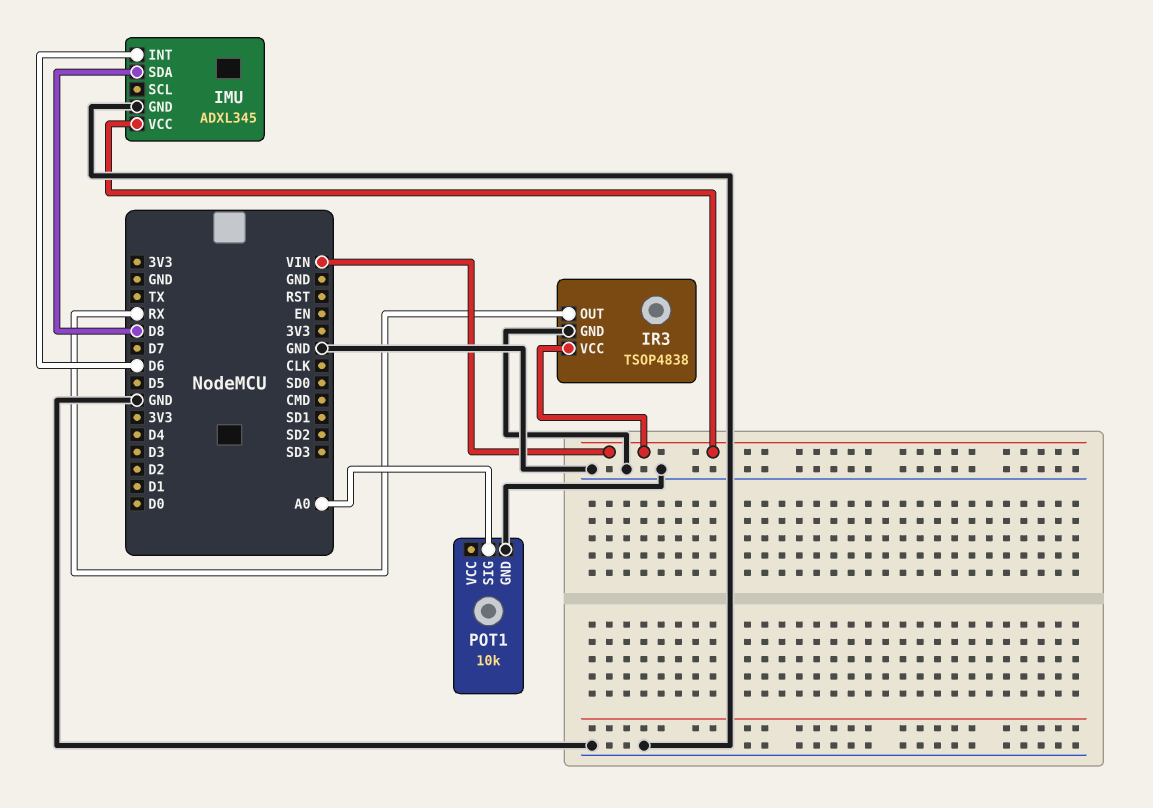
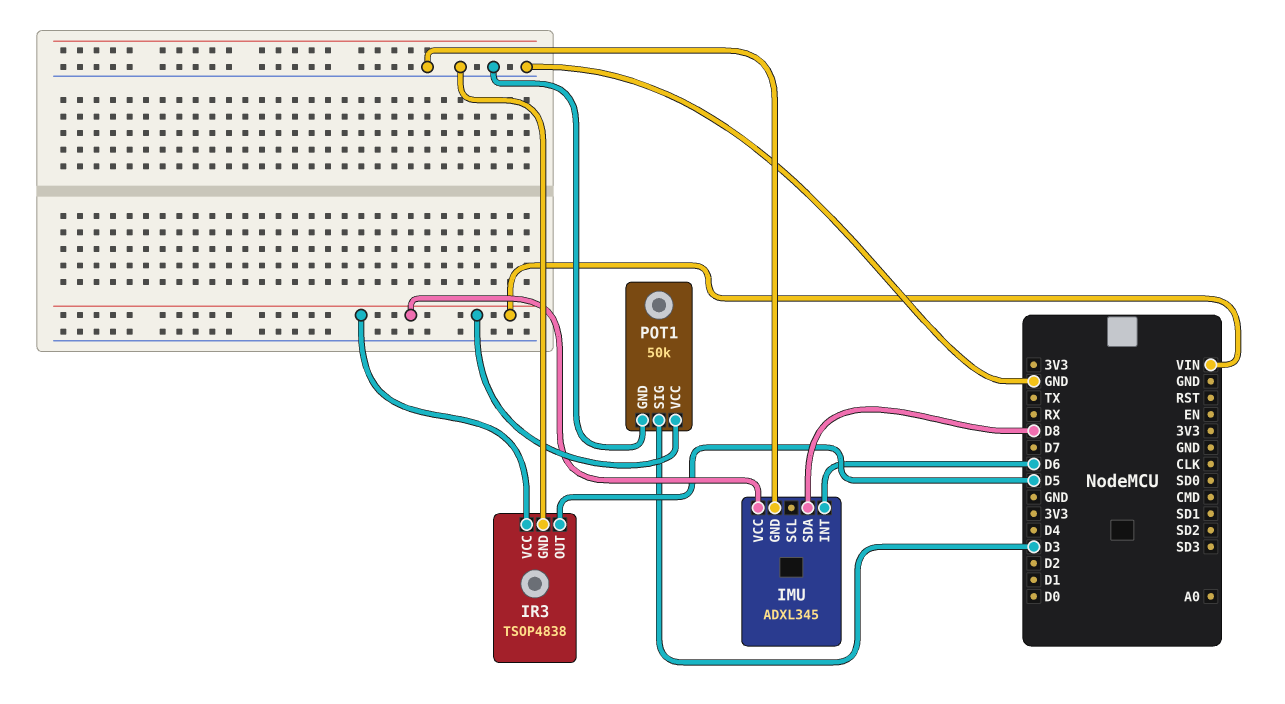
IR3 pin OUT: RX -> D5
POT1: 10k -> 50k
POT1 pin SIG: A0 -> D3
POT1 pin VCC: none -> VIN

